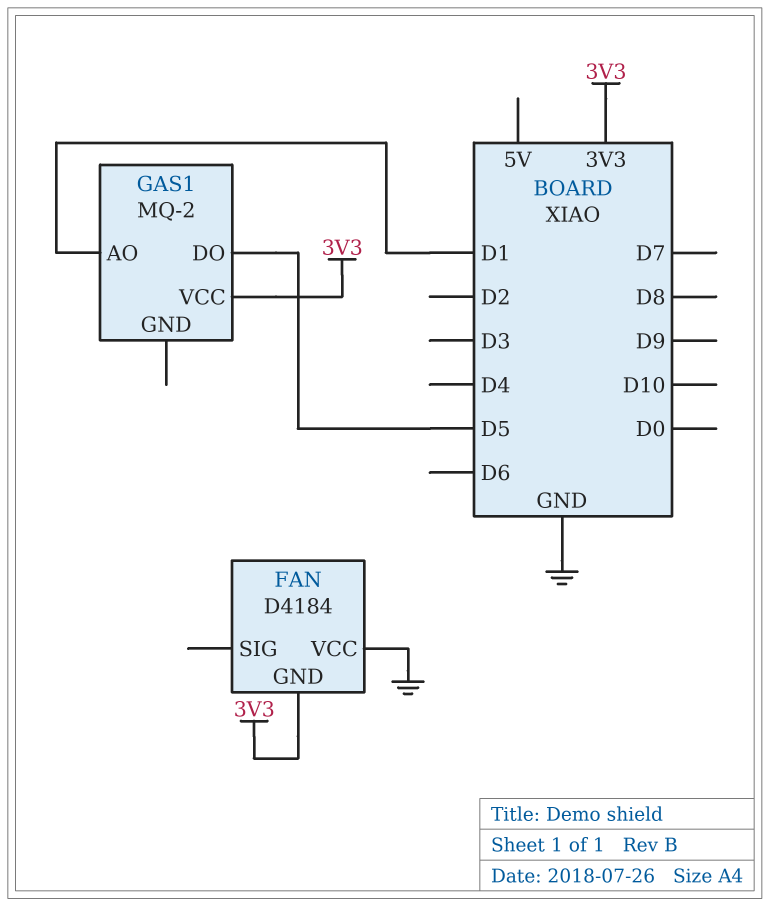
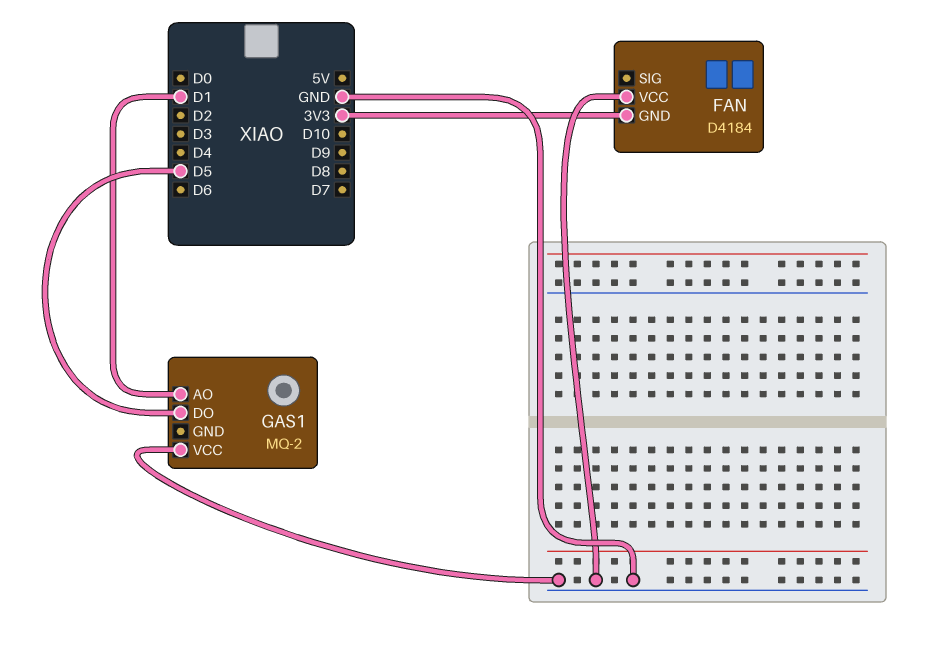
GAS1 pin VCC: 3V3 -> GND

